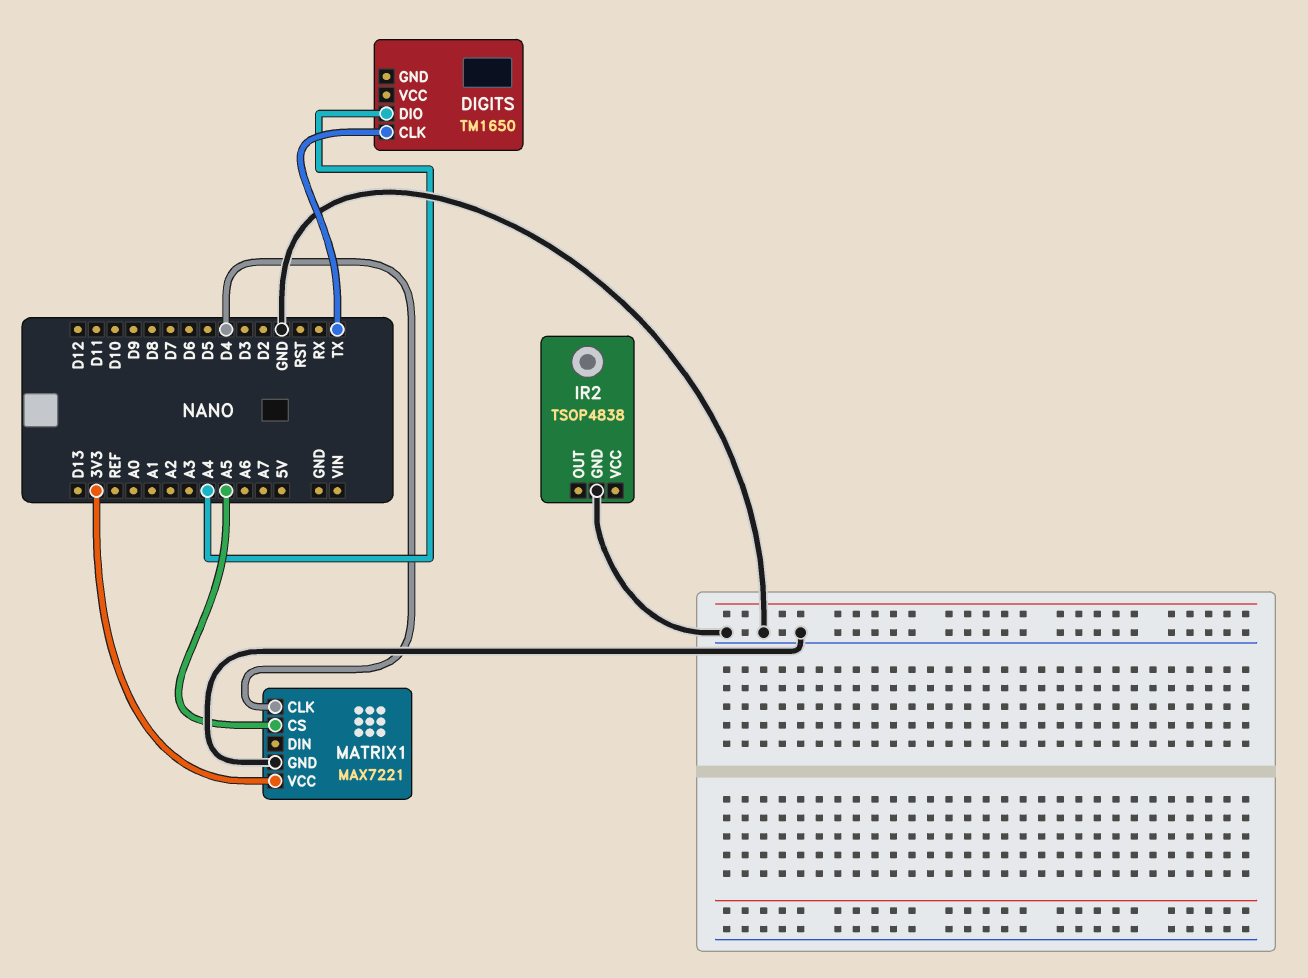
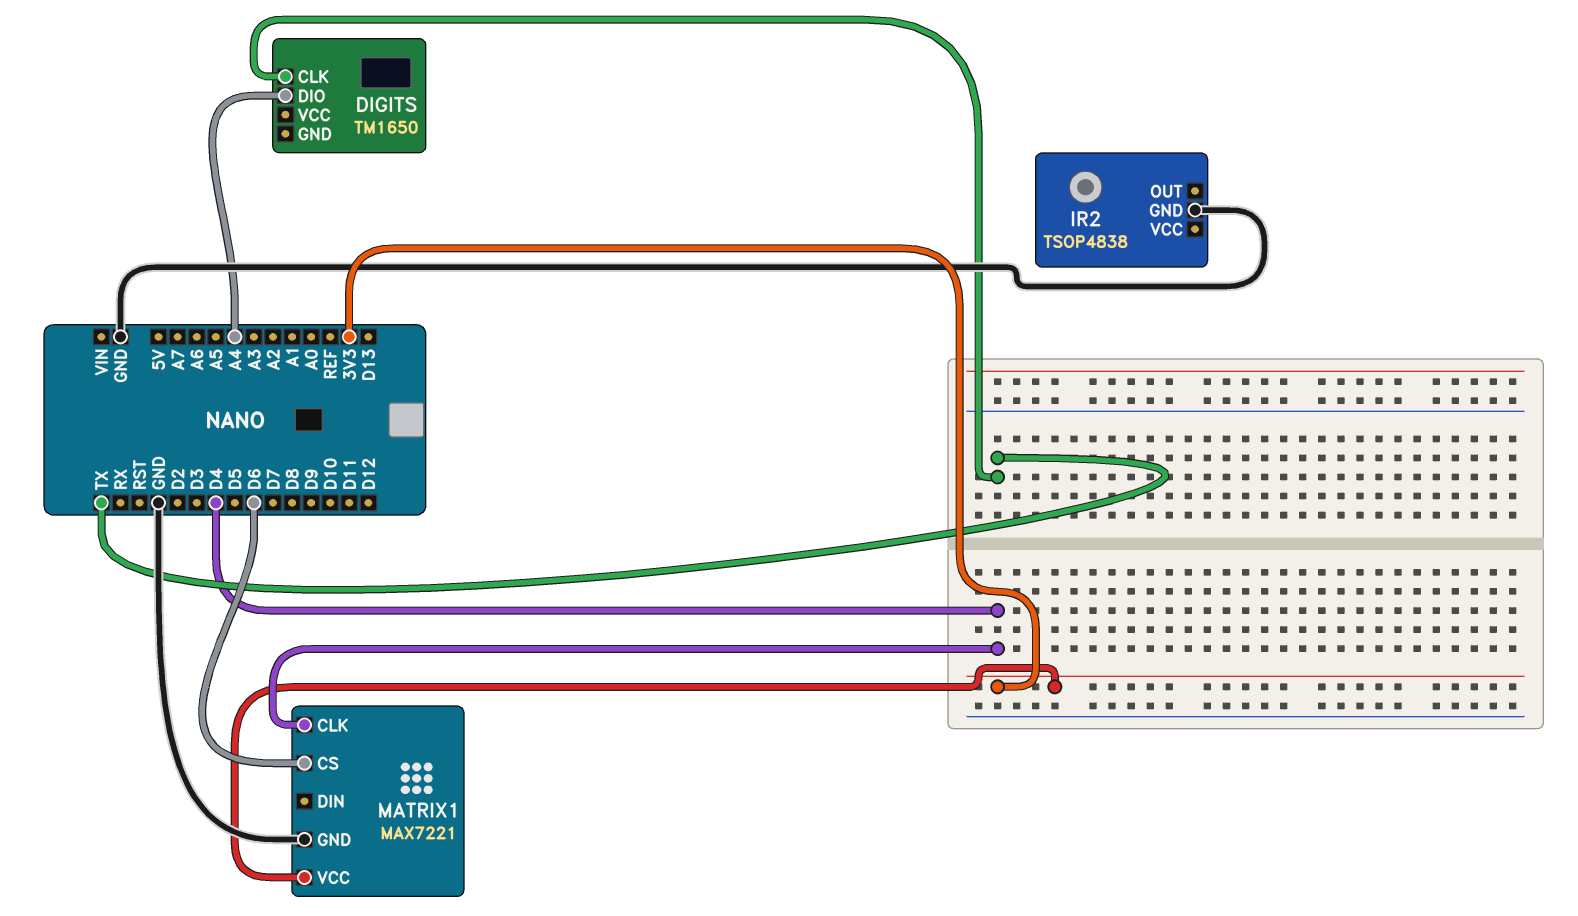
MATRIX1 pin CS: A5 -> D6

